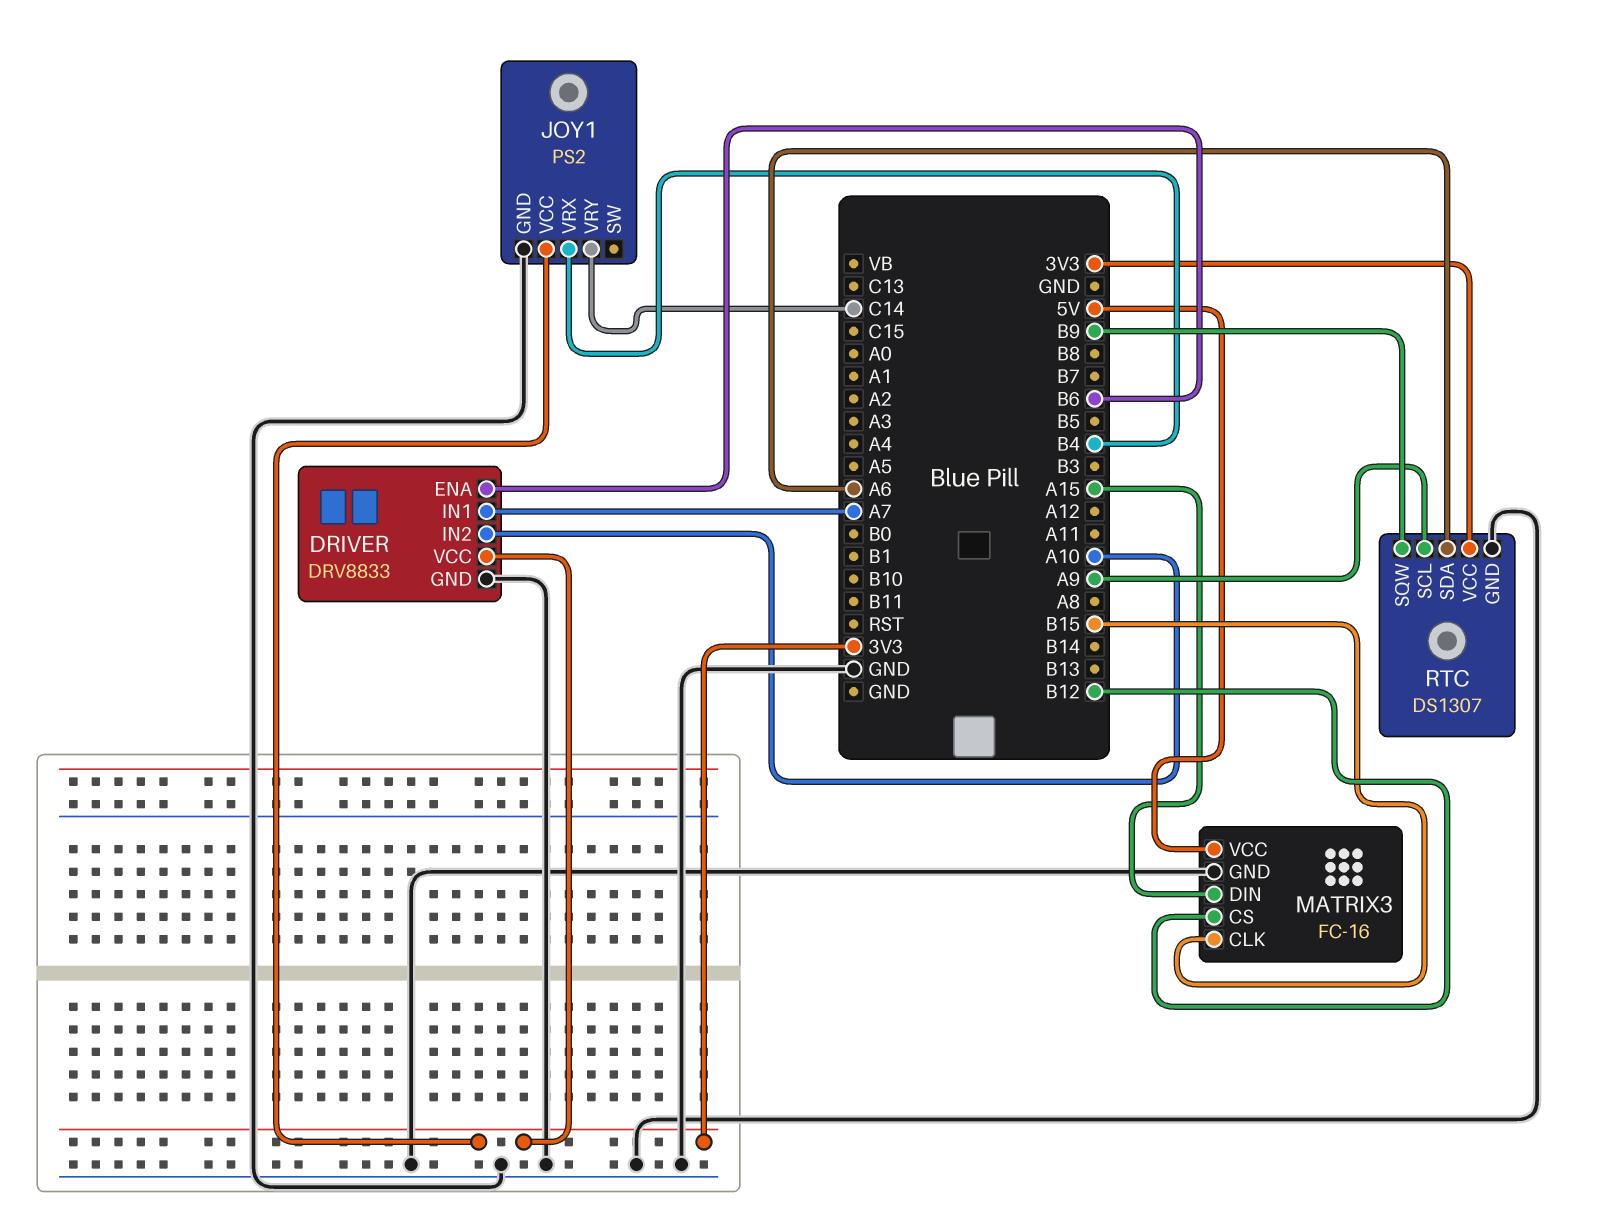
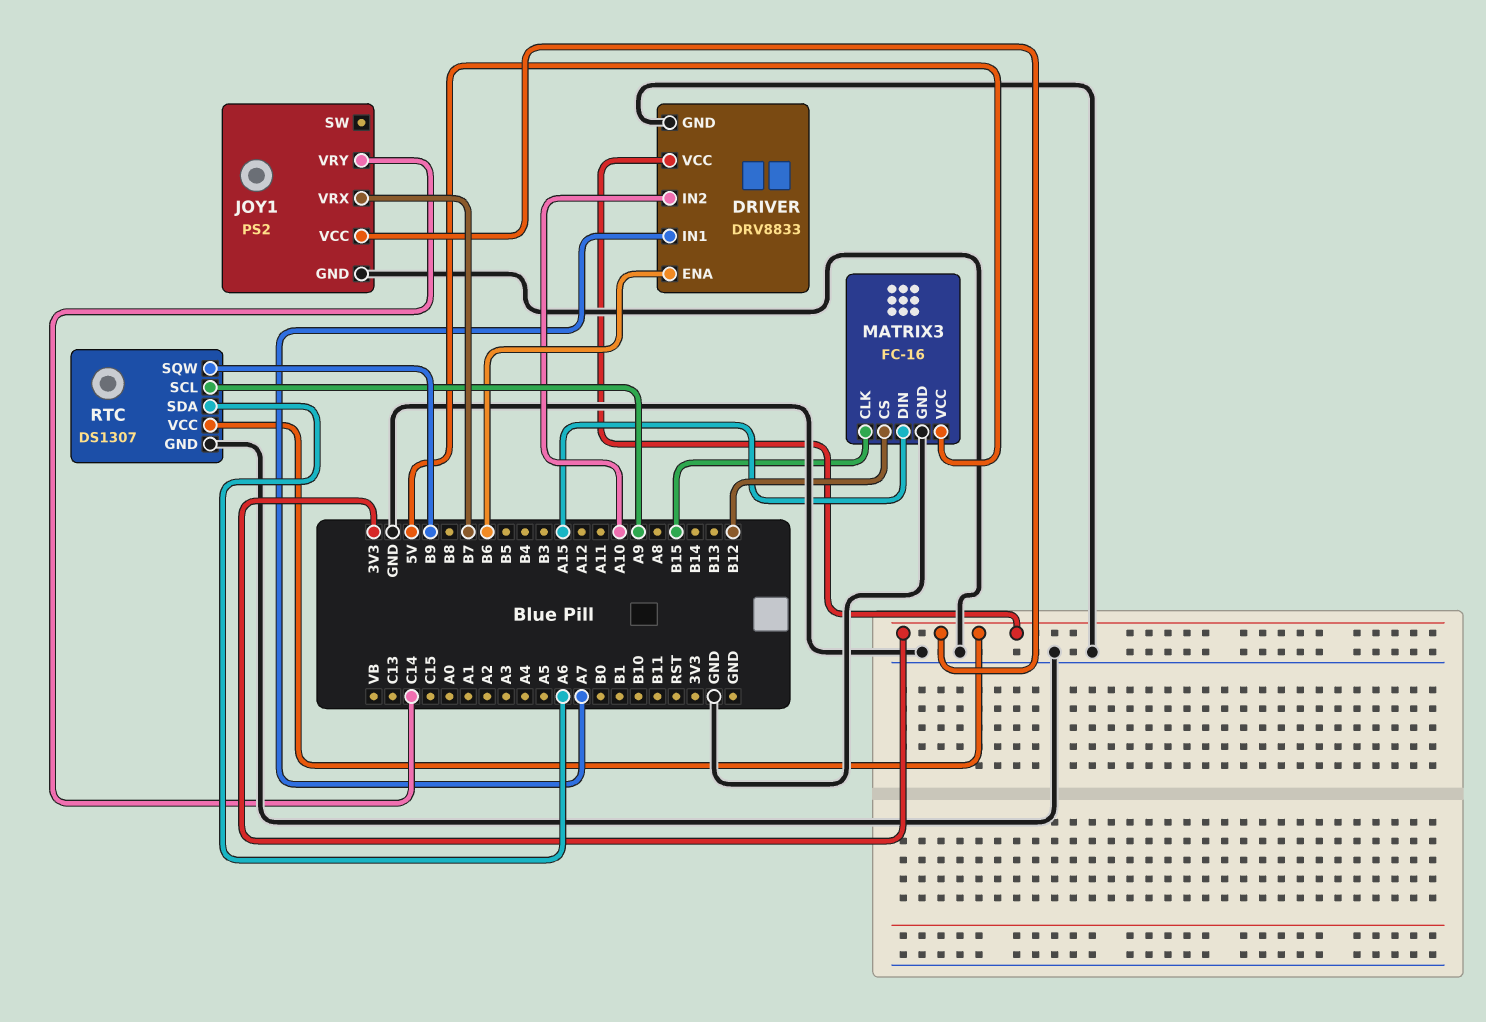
JOY1 pin VRX: B4 -> B7

